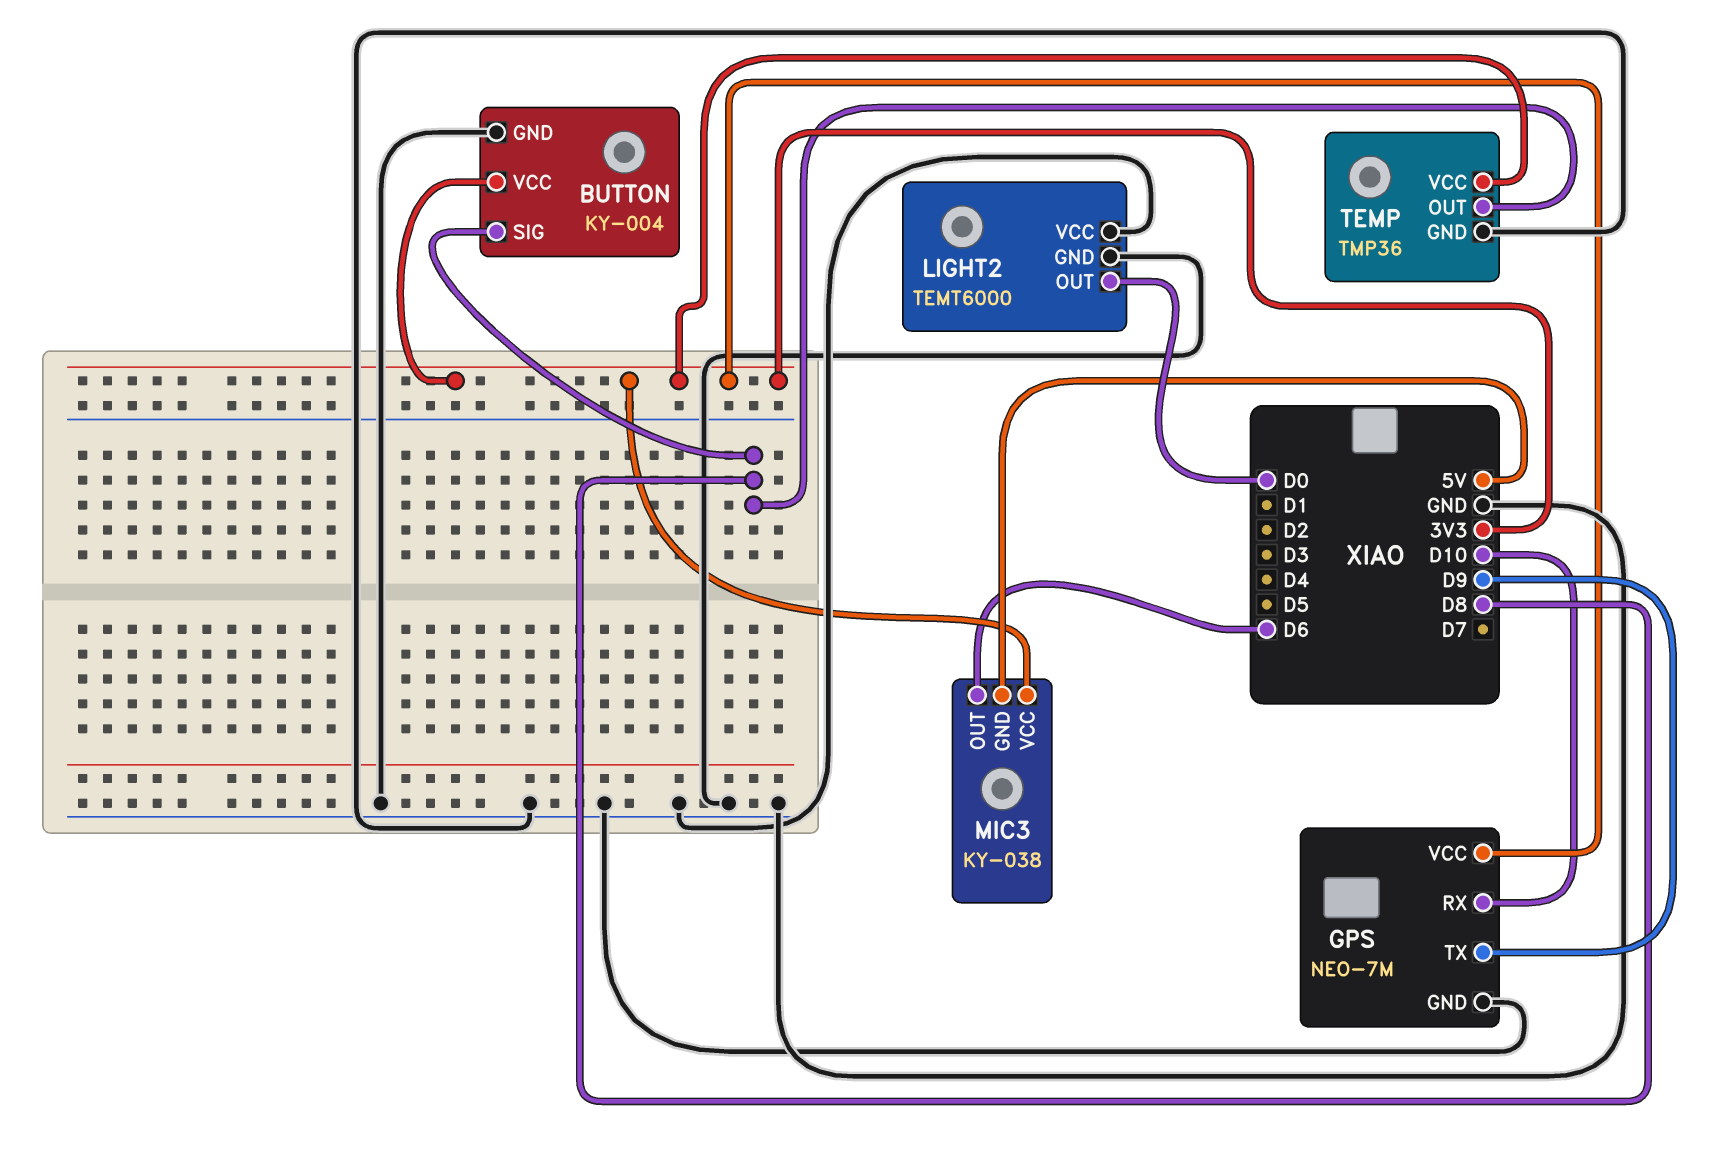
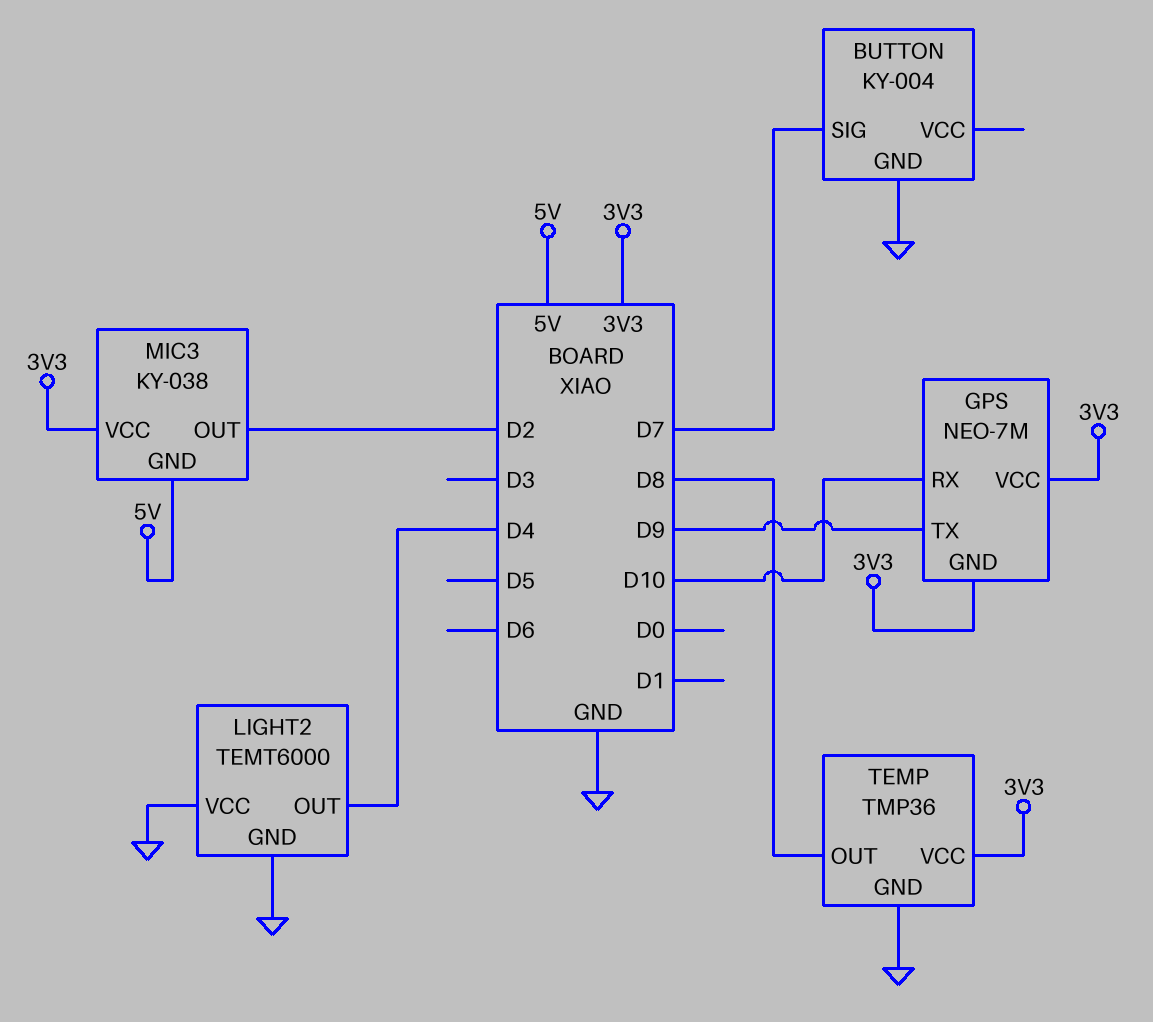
BUTTON pin SIG: D8 -> D7
BUTTON pin VCC: 3V3 -> none
GPS pin GND: GND -> 3V3
LIGHT2 pin OUT: D0 -> D4
MIC3 pin OUT: D6 -> D2

